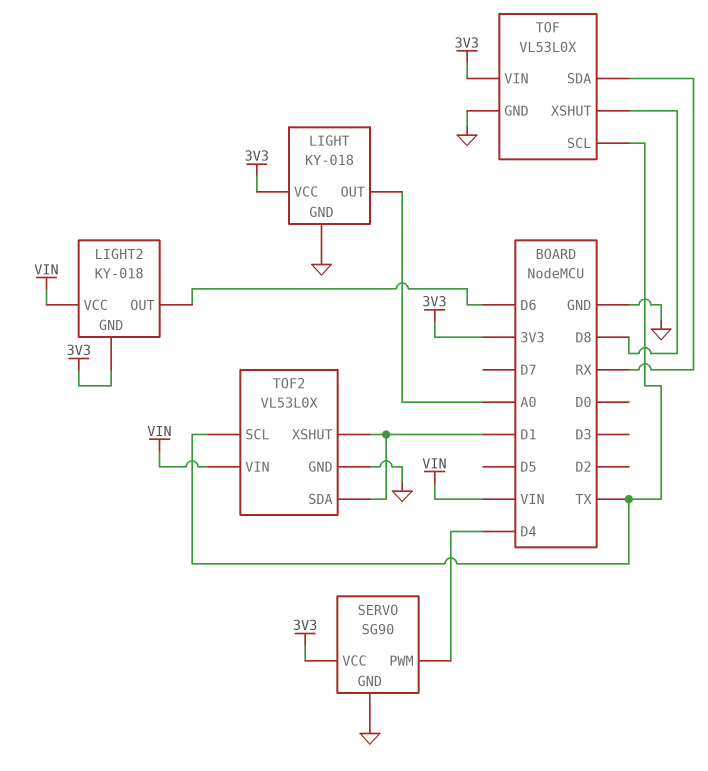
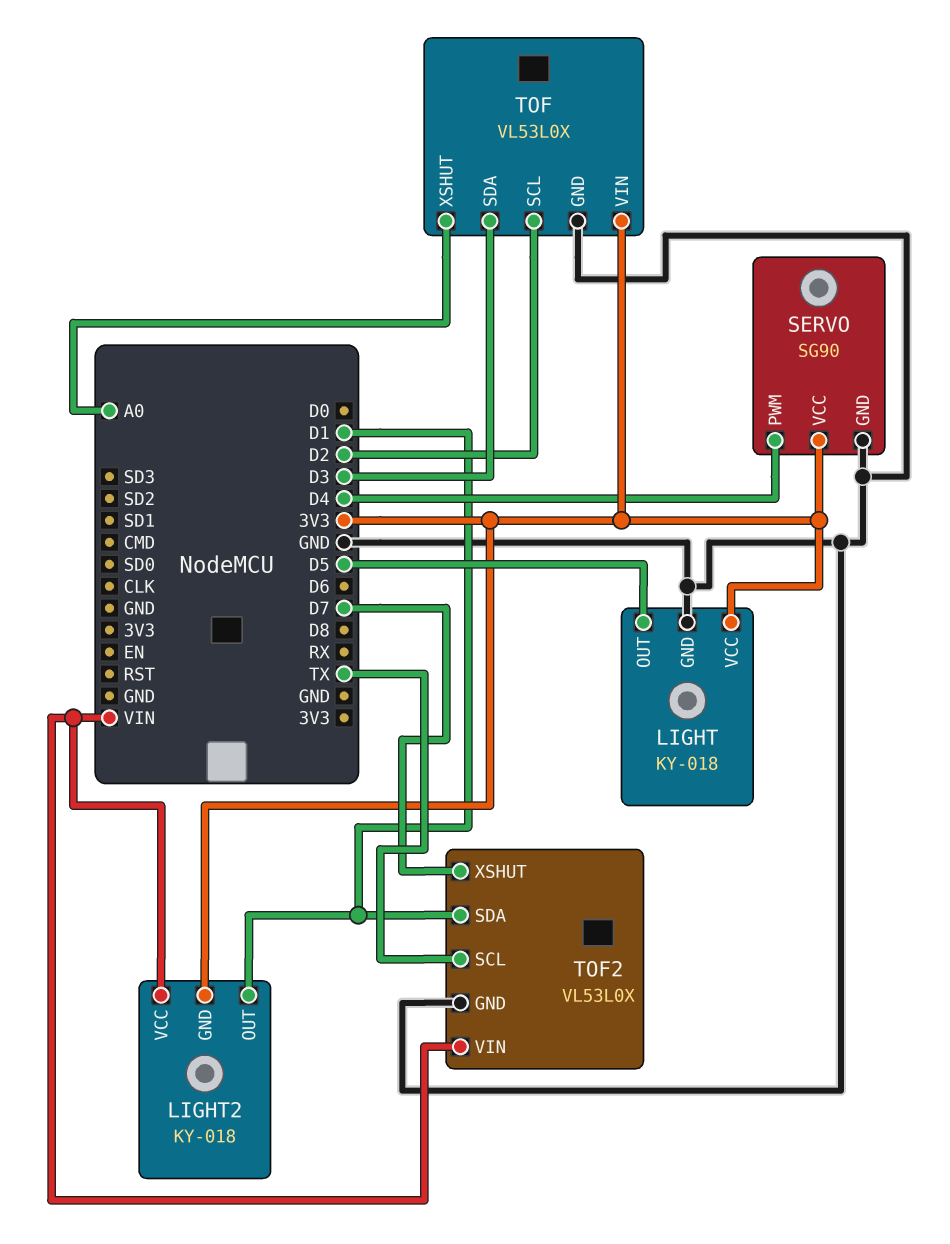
LIGHT pin OUT: A0 -> D5
LIGHT2 pin OUT: D6 -> D1
TOF pin SCL: TX -> D2
TOF pin SDA: RX -> D3
TOF pin XSHUT: D8 -> A0
TOF2 pin XSHUT: D1 -> D7

